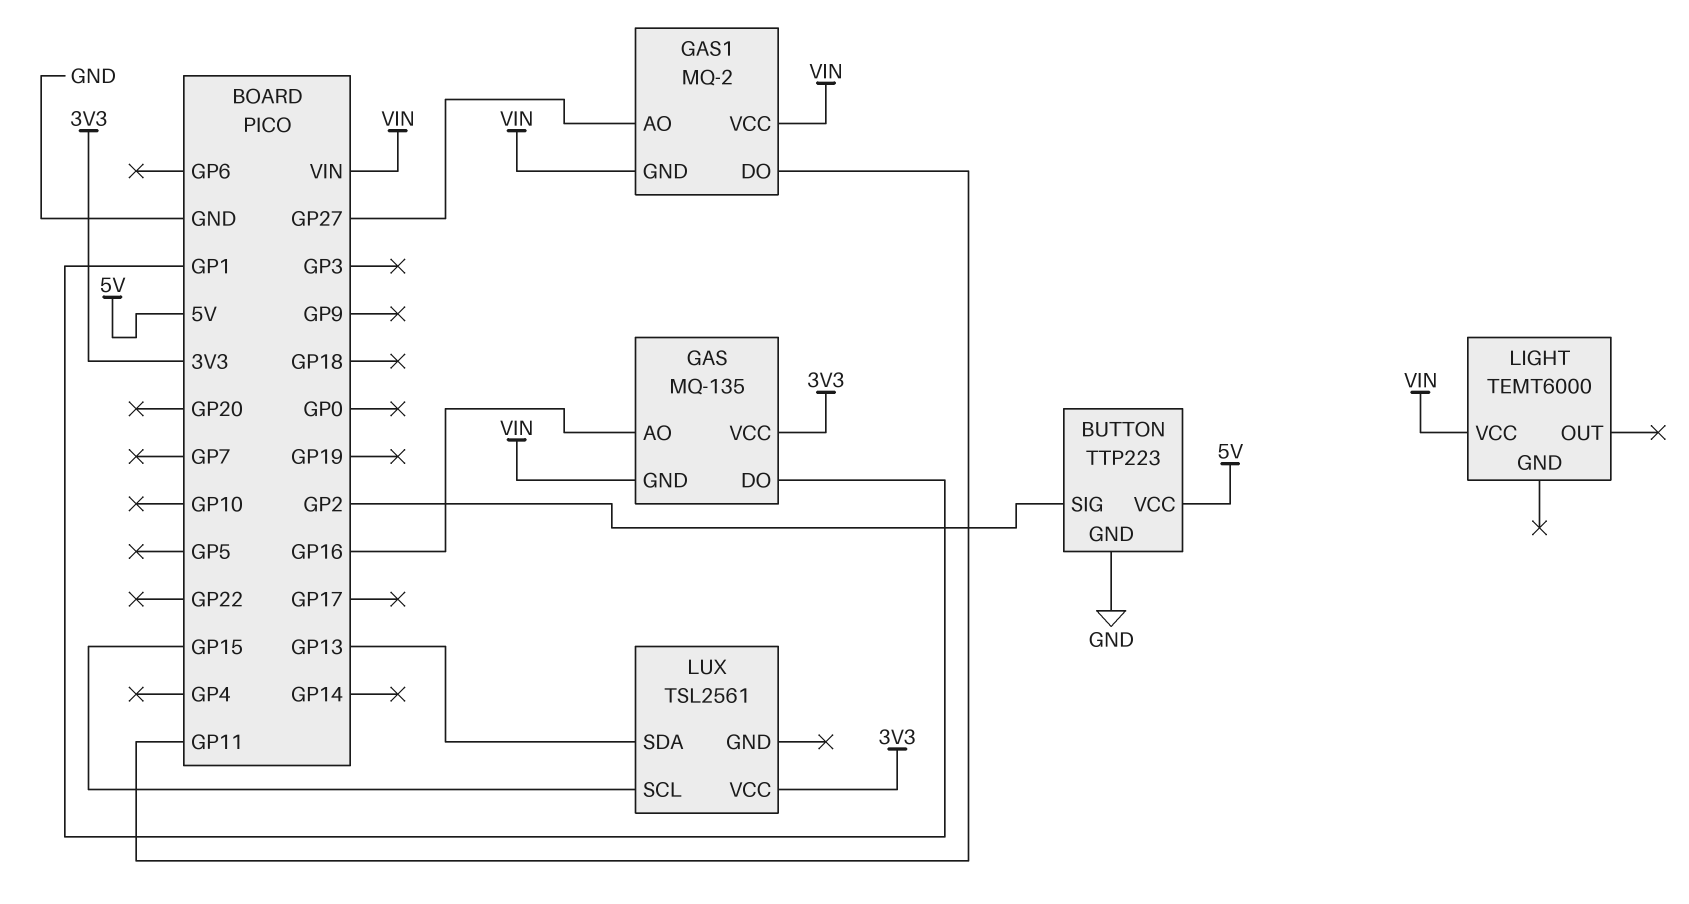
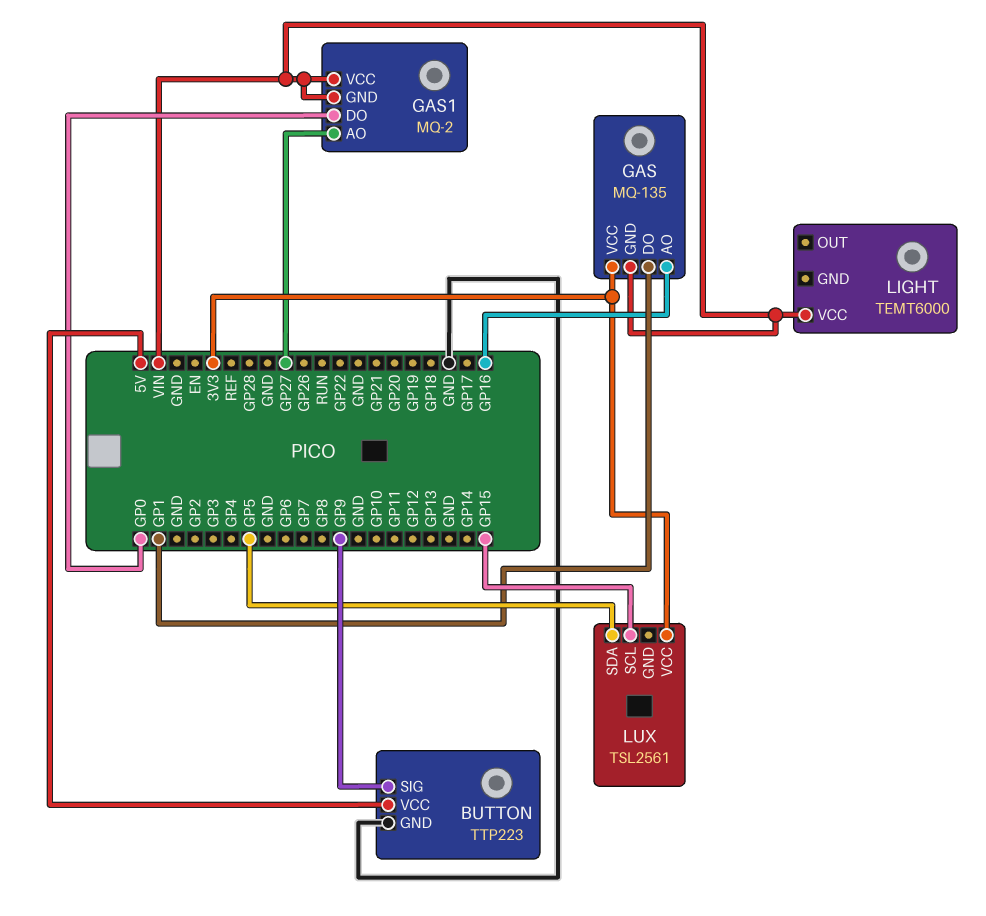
BUTTON pin SIG: GP2 -> GP9
GAS1 pin DO: GP11 -> GP0
LUX pin SDA: GP13 -> GP5

